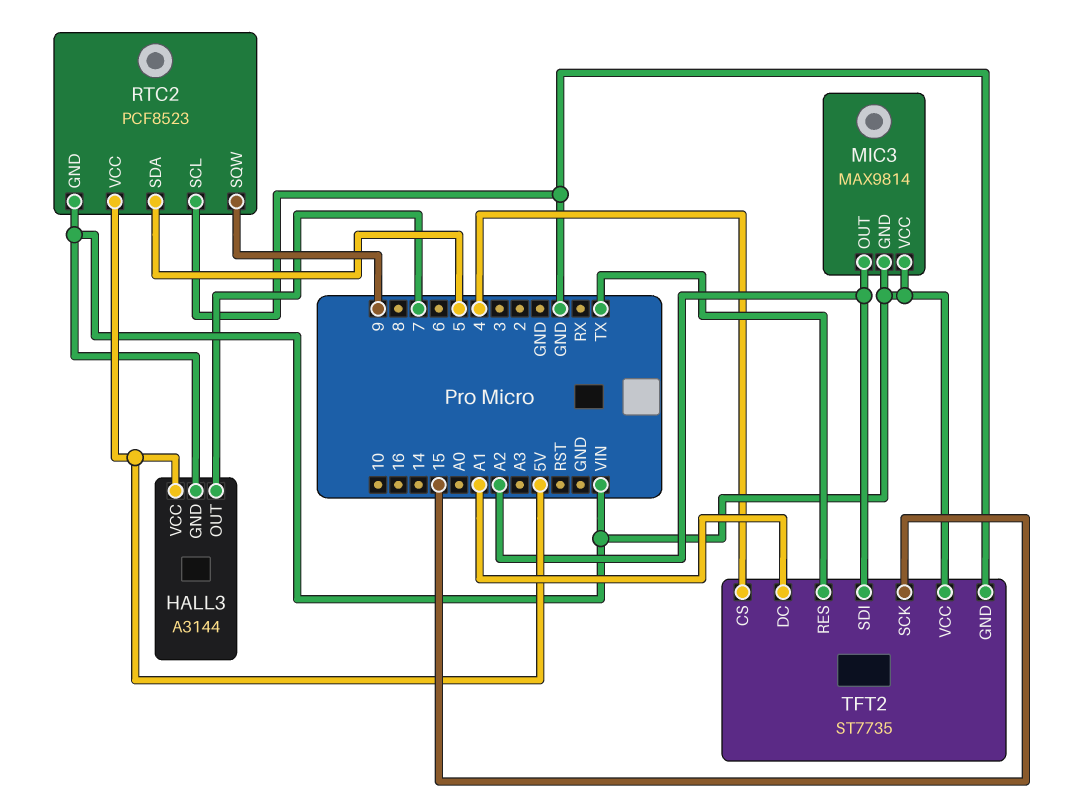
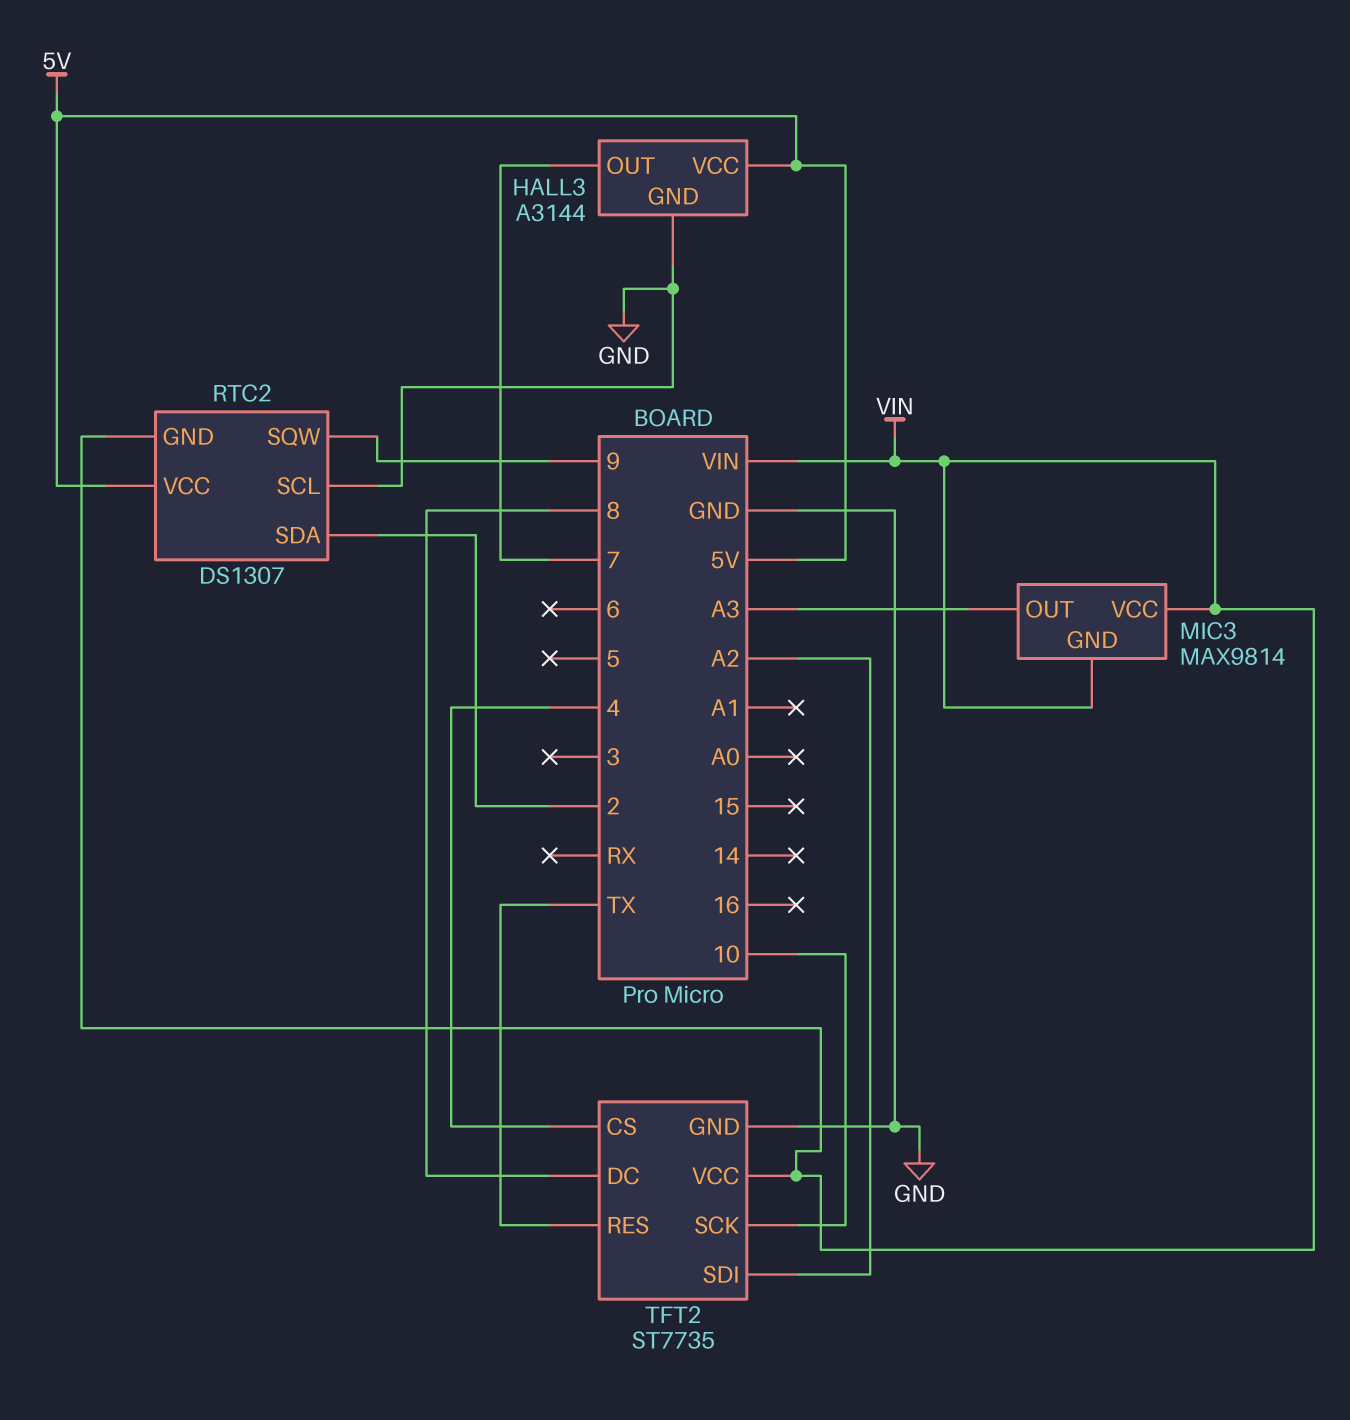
HALL3 pin GND: VIN -> GND
MIC3 pin OUT: A2 -> A3
RTC2: PCF8523 -> DS1307
RTC2 pin SDA: 5 -> 2
TFT2 pin DC: A1 -> 8
TFT2 pin SCK: 15 -> 10

